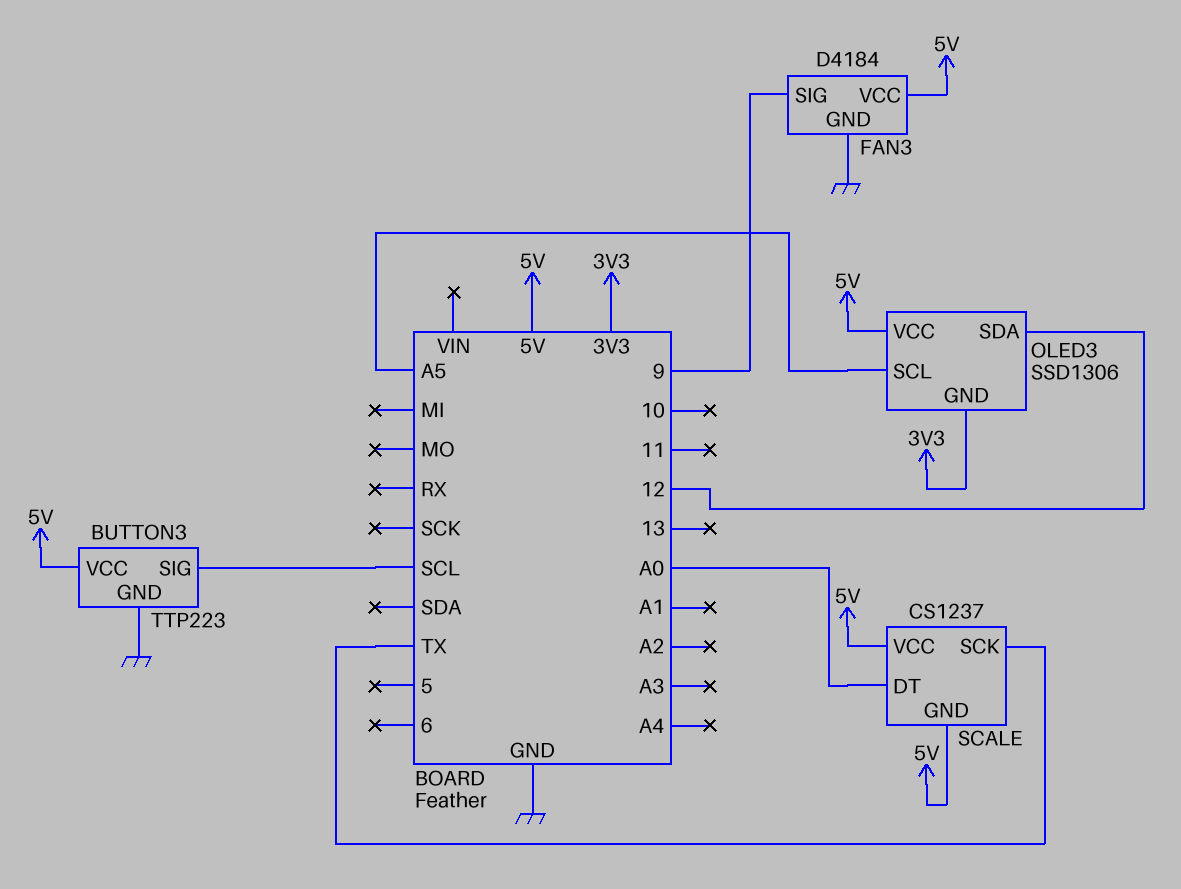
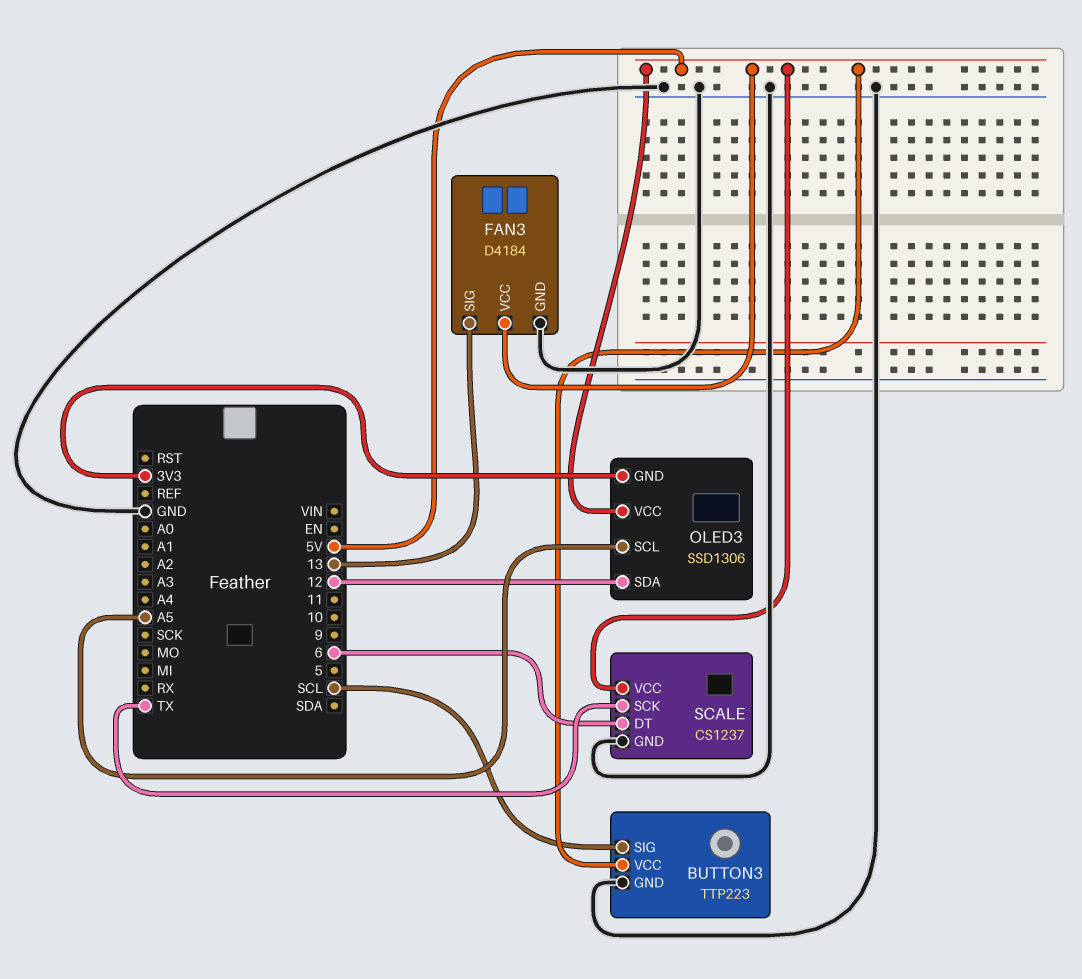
FAN3 pin SIG: 9 -> 13
SCALE pin DT: A0 -> 6
SCALE pin GND: 5V -> GND

